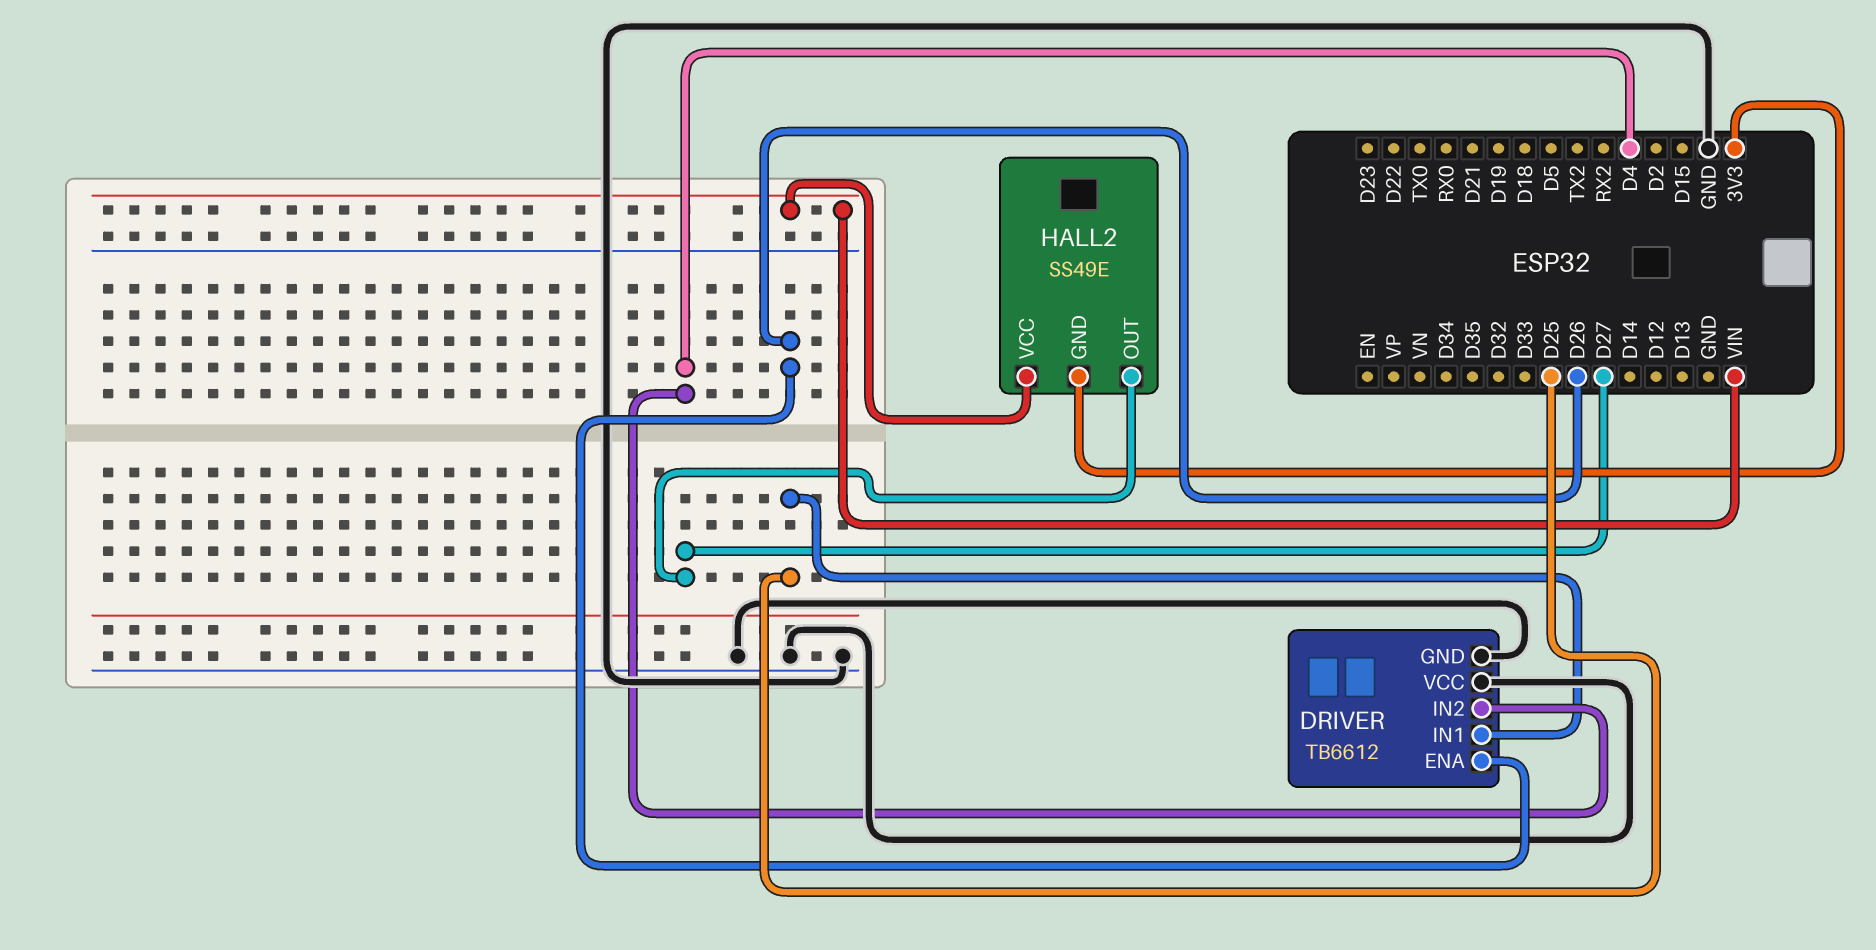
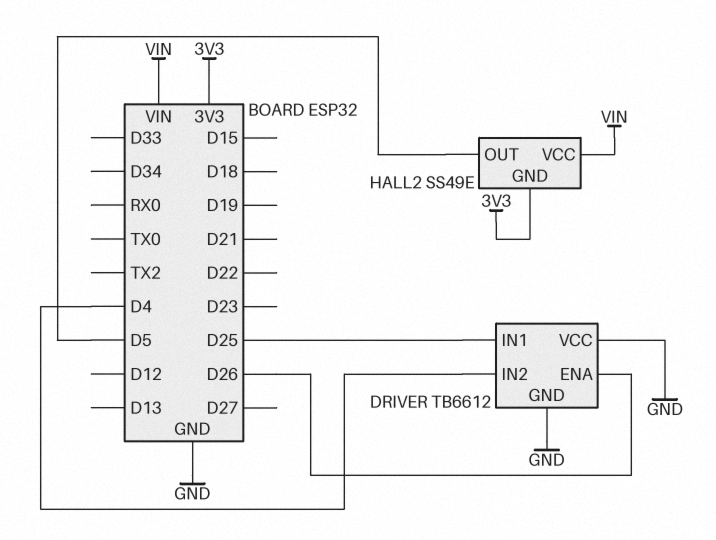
HALL2 pin OUT: D27 -> D5

